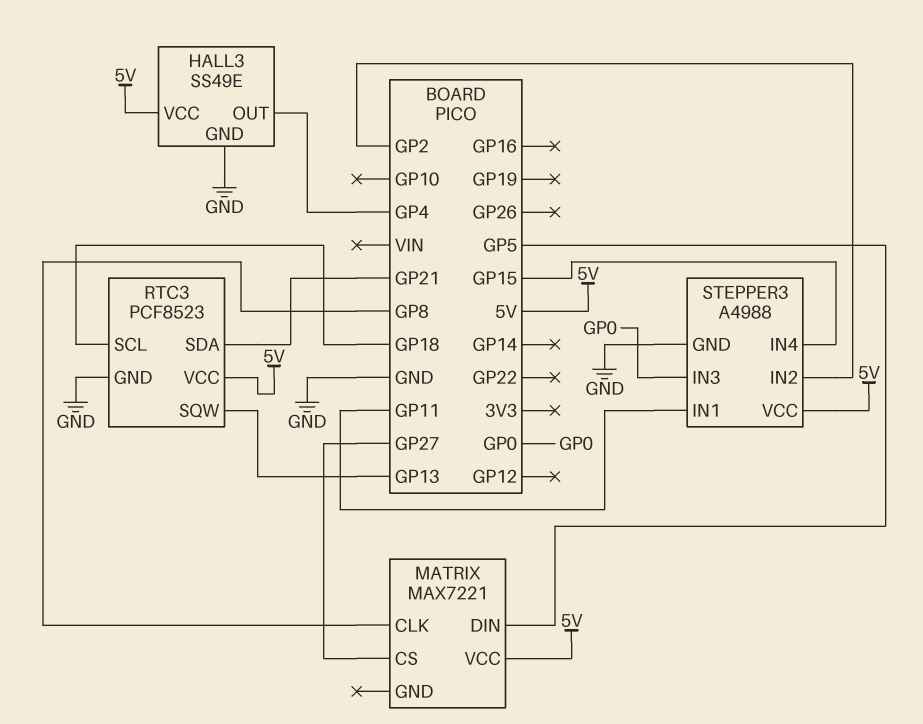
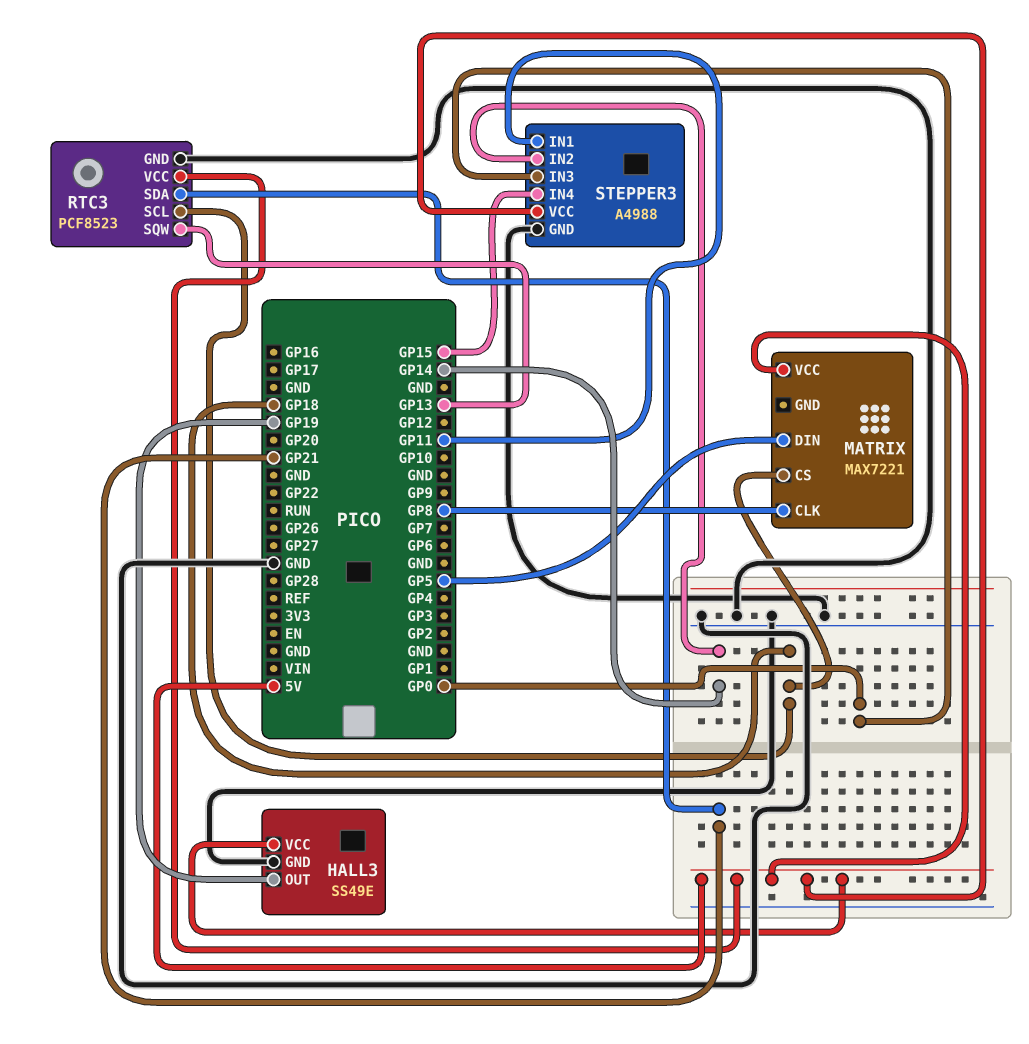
HALL3 pin OUT: GP4 -> GP19
MATRIX pin CS: GP27 -> GP18
STEPPER3 pin IN2: GP2 -> GP14

